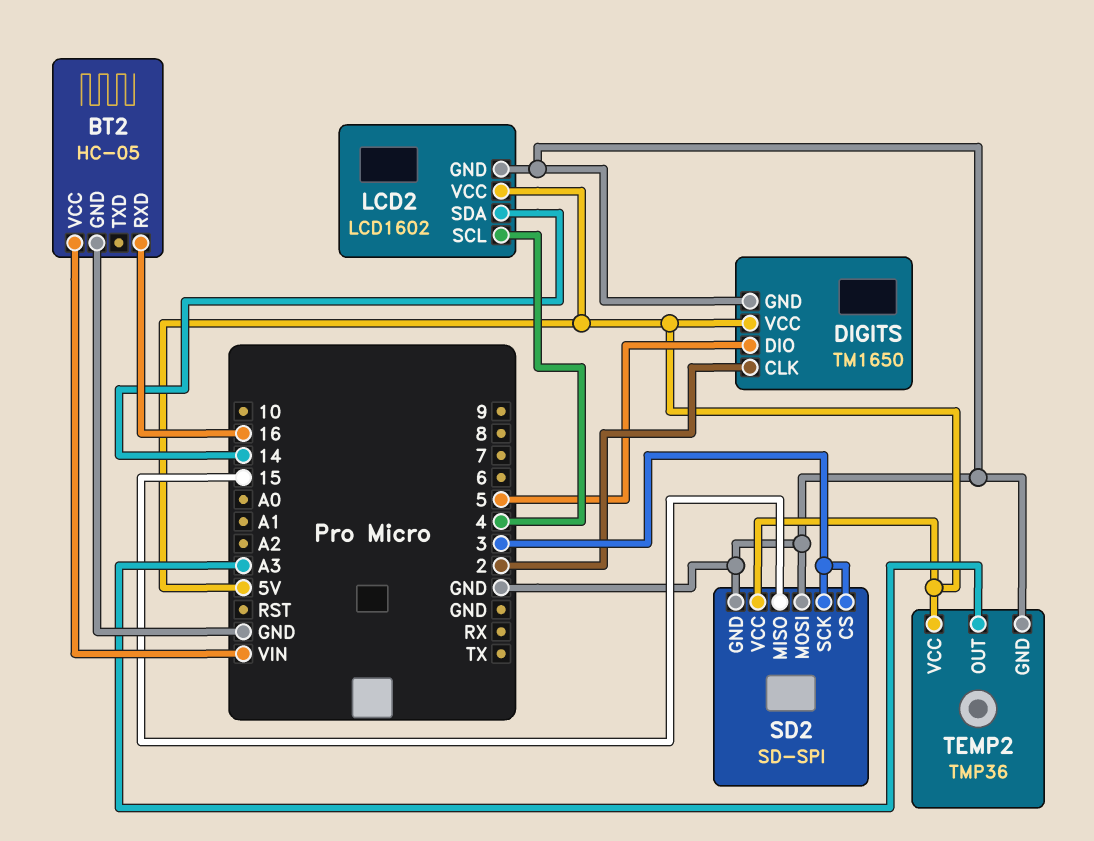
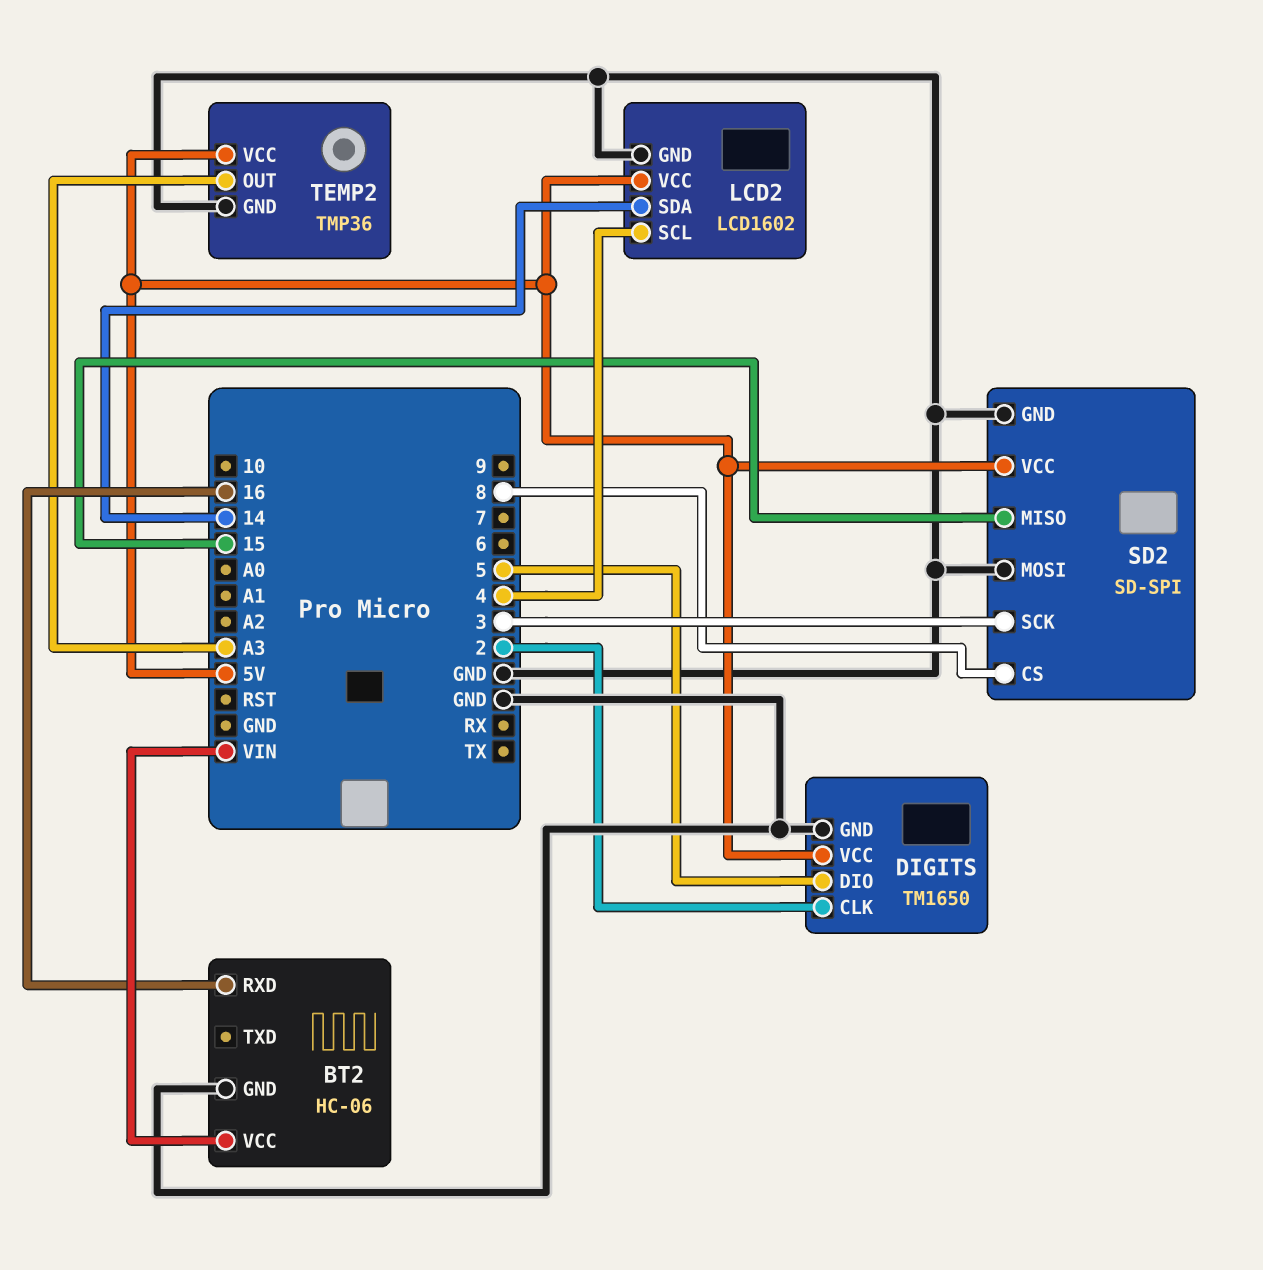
BT2: HC-05 -> HC-06
SD2 pin CS: 3 -> 8

